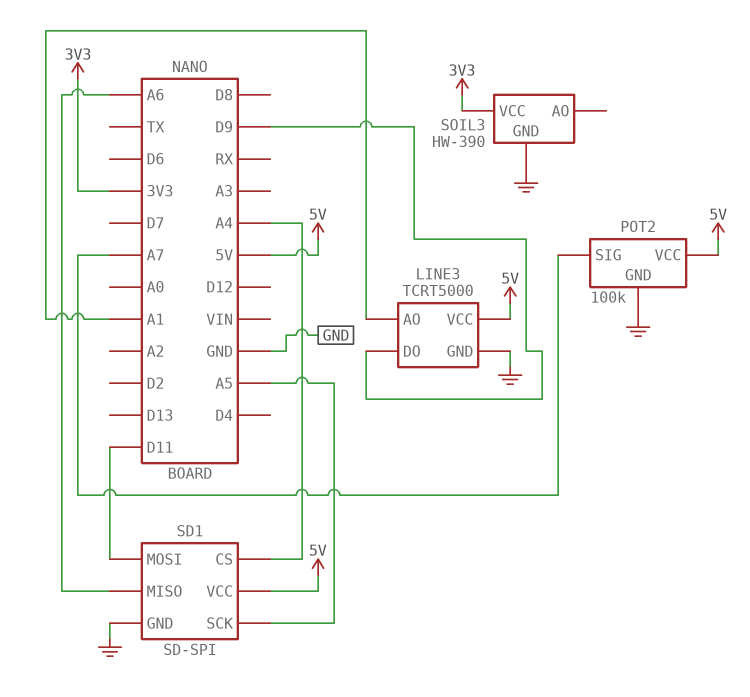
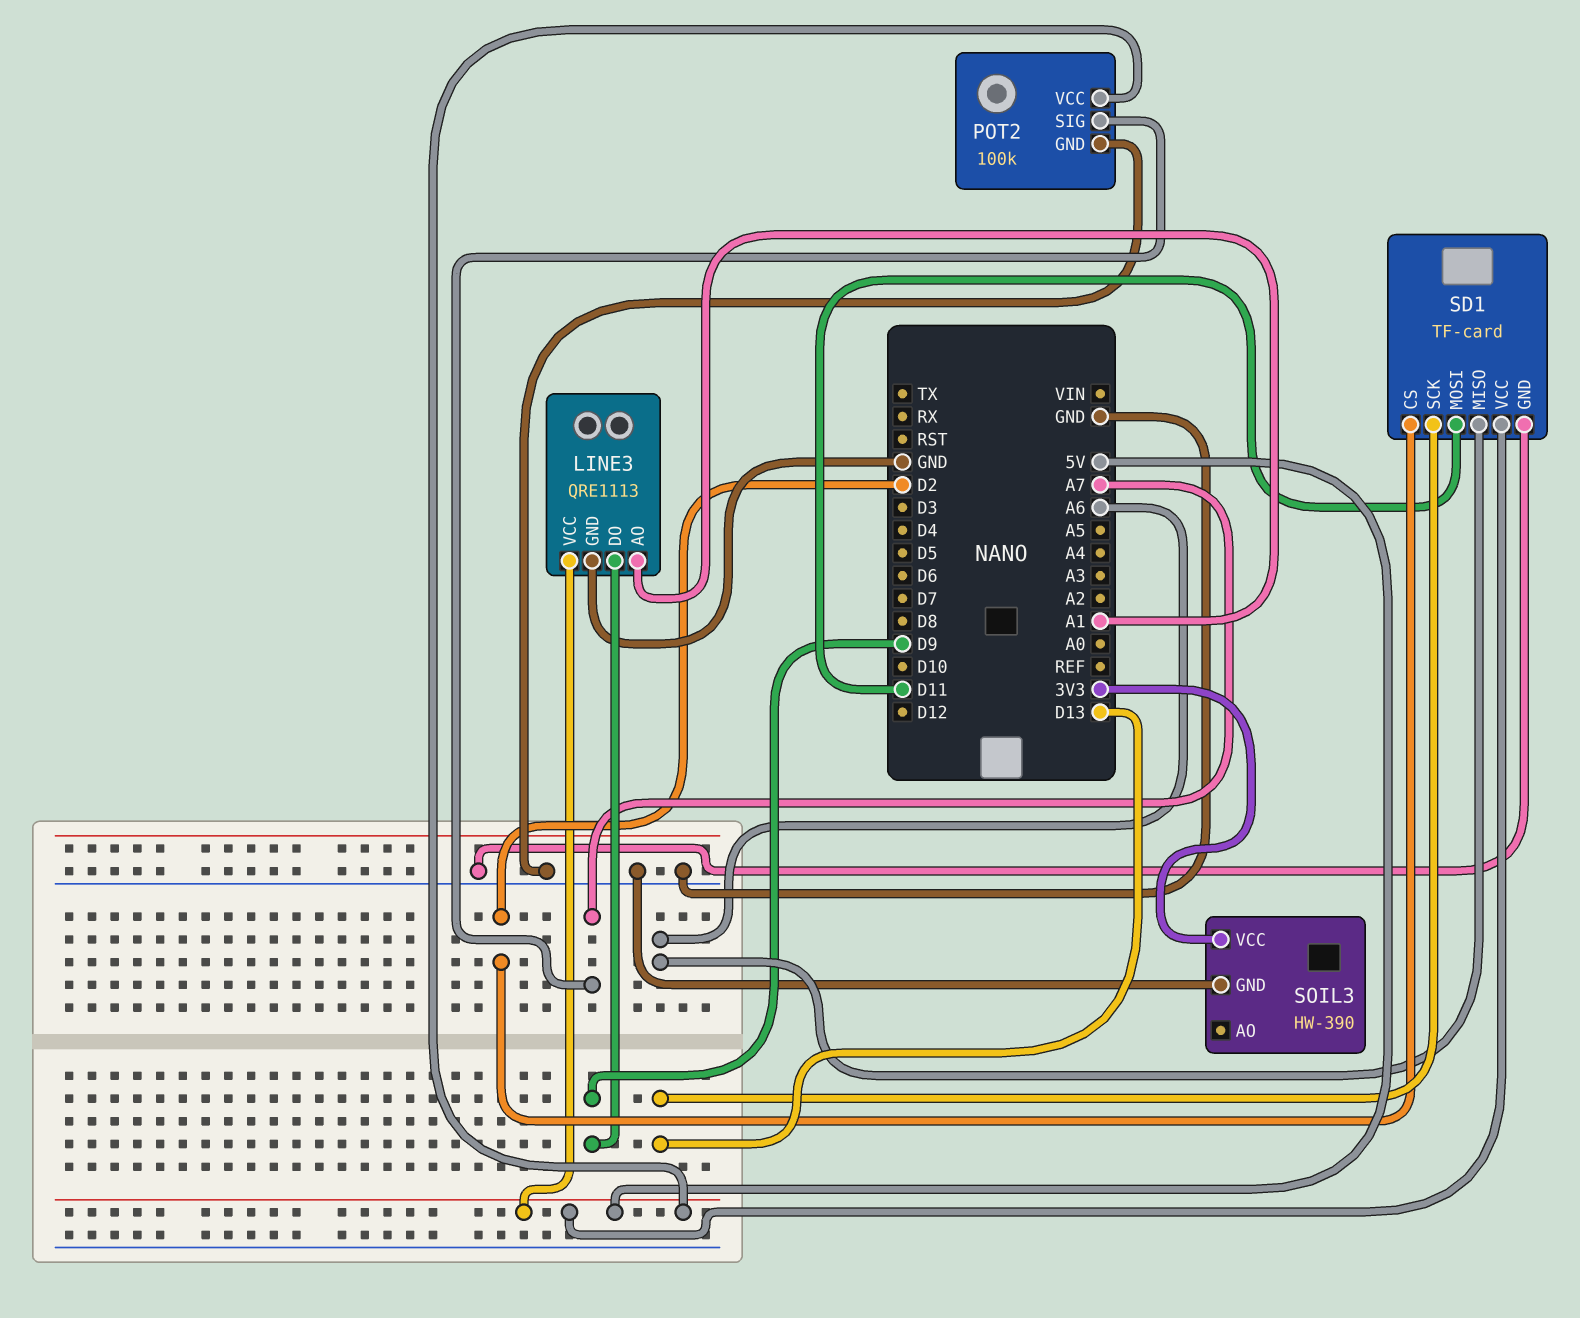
LINE3: TCRT5000 -> QRE1113
SD1: SD-SPI -> TF-card
SD1 pin CS: A4 -> D2
SD1 pin SCK: A5 -> D13

